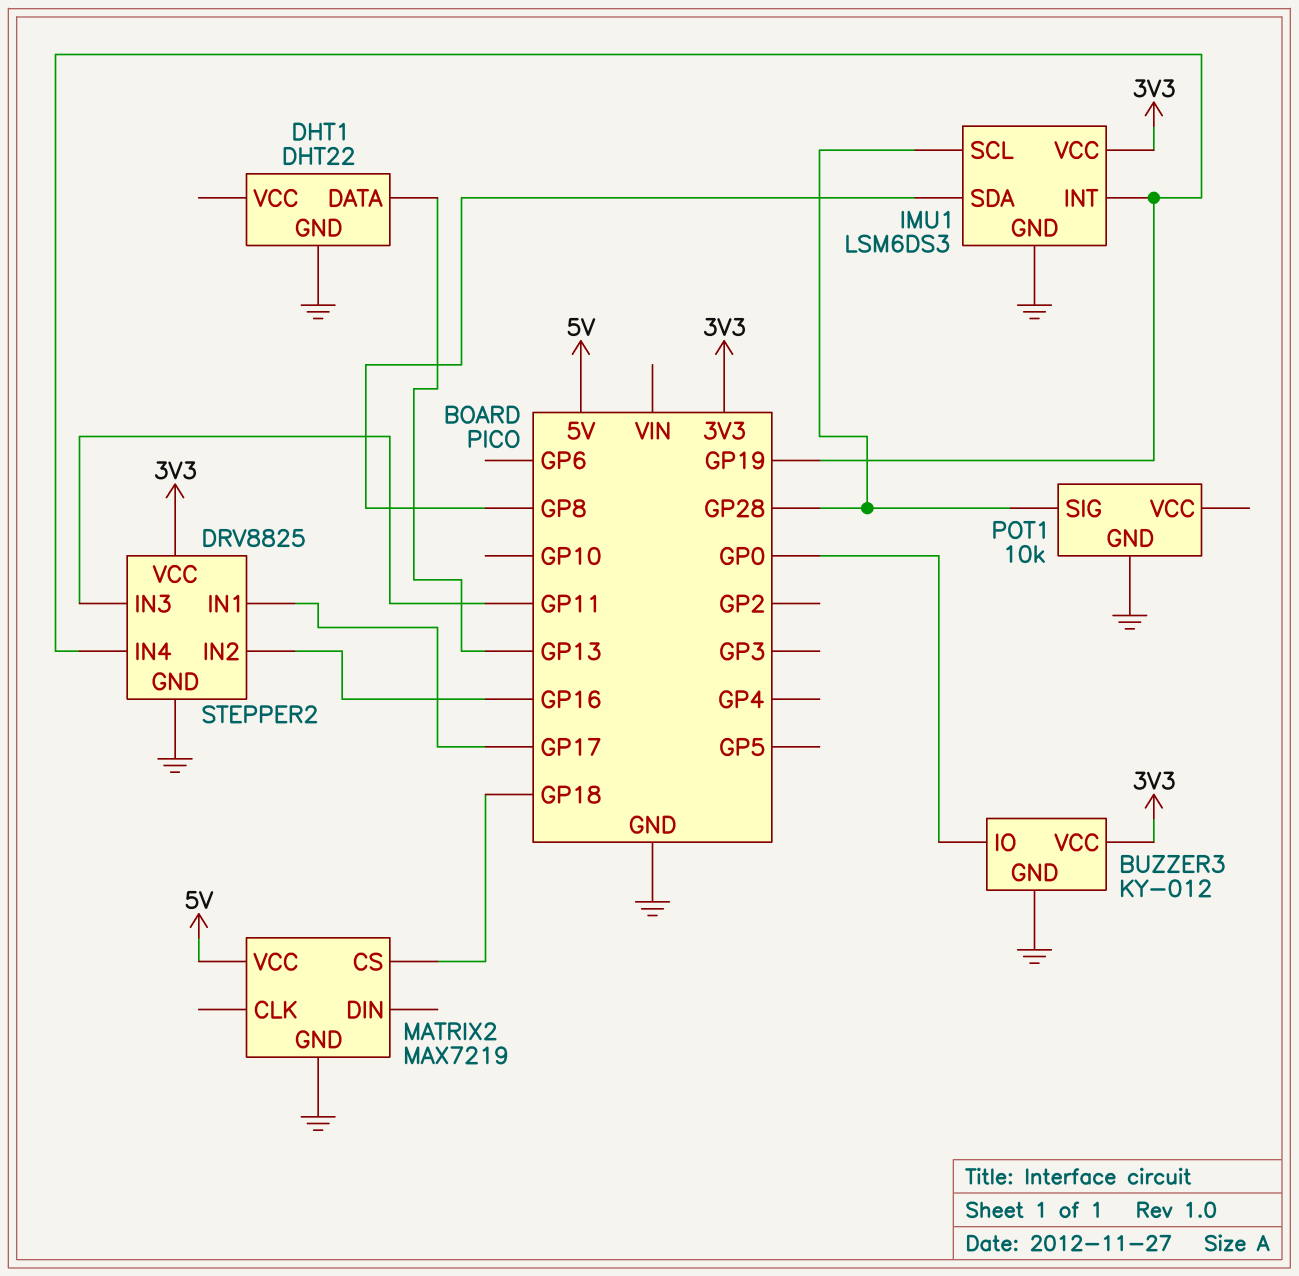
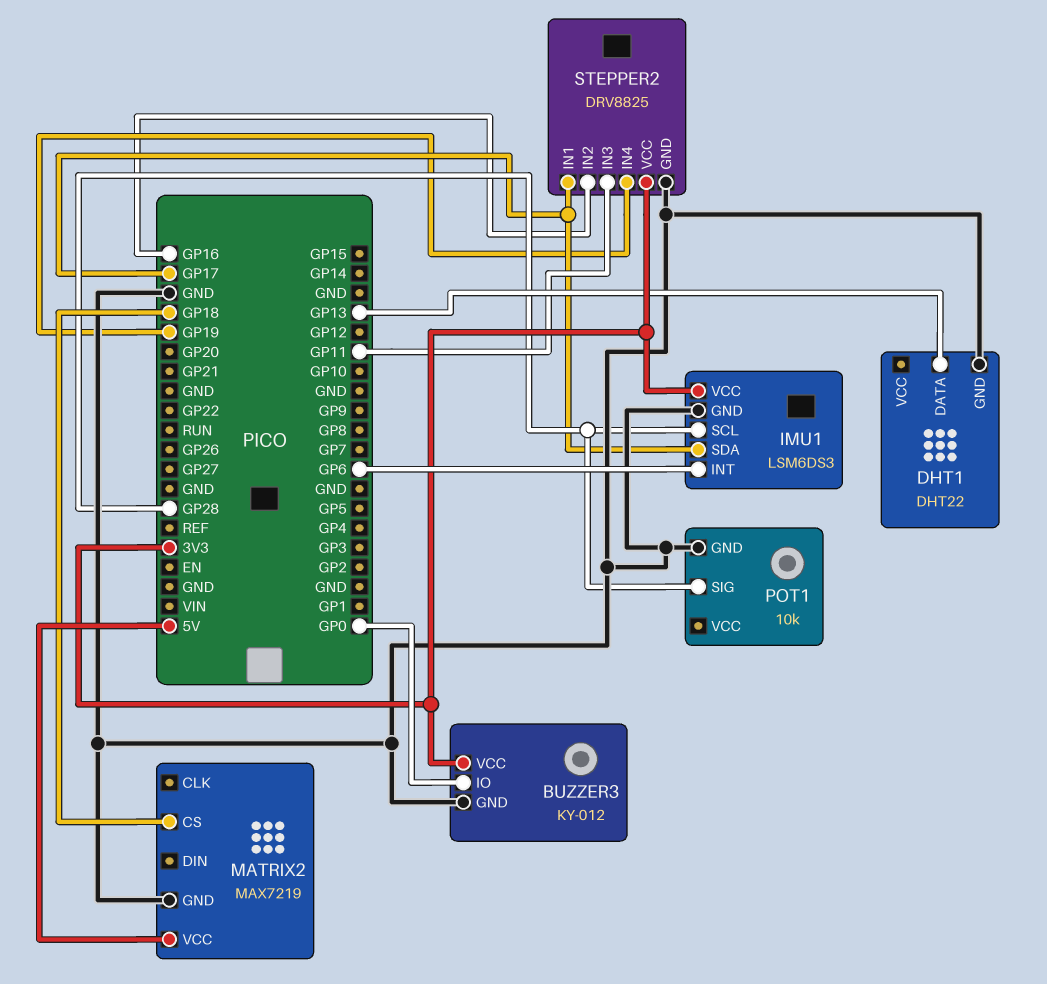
IMU1 pin INT: GP19 -> GP6
IMU1 pin SDA: GP8 -> GP17

